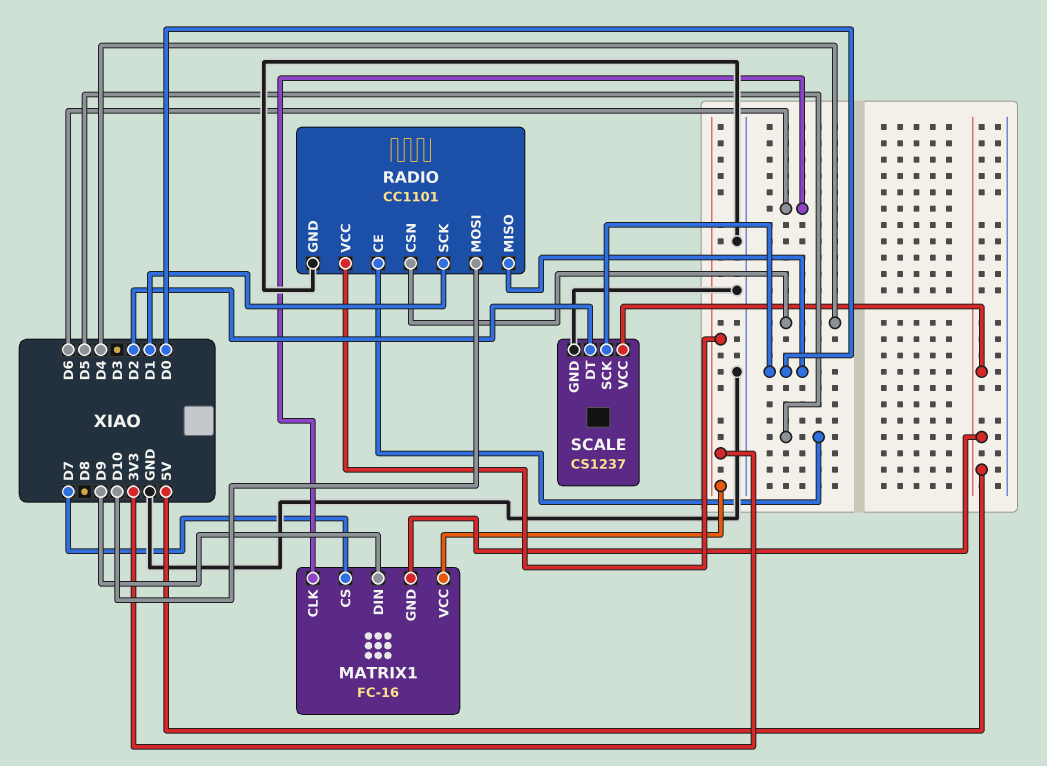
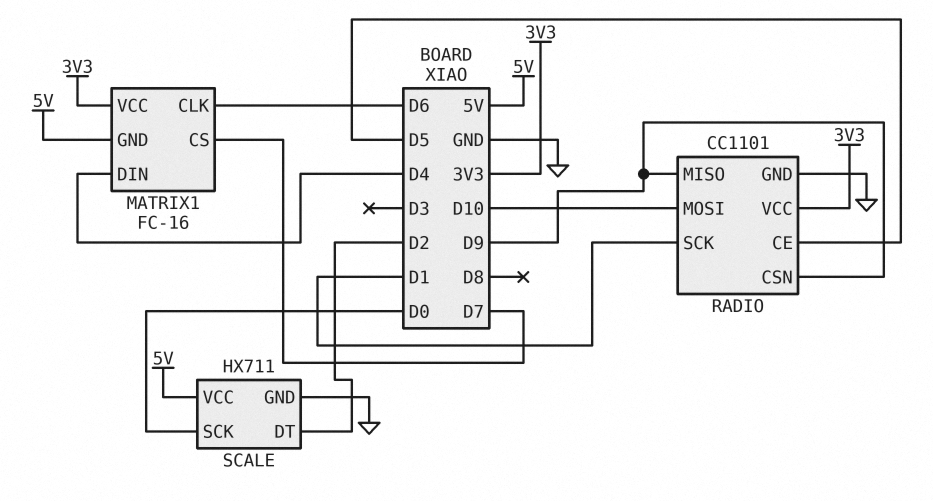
MATRIX1 pin DIN: D9 -> D4
RADIO pin CSN: D4 -> D9
RADIO pin MISO: D0 -> D9
SCALE: CS1237 -> HX711

